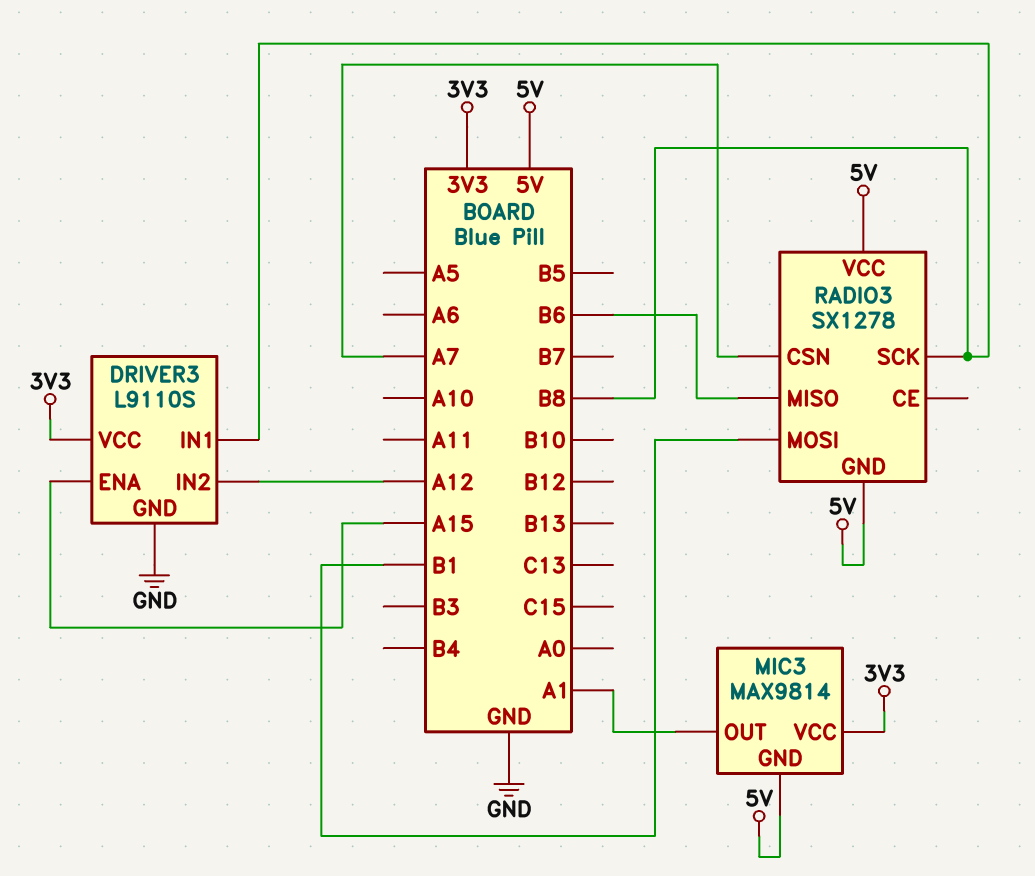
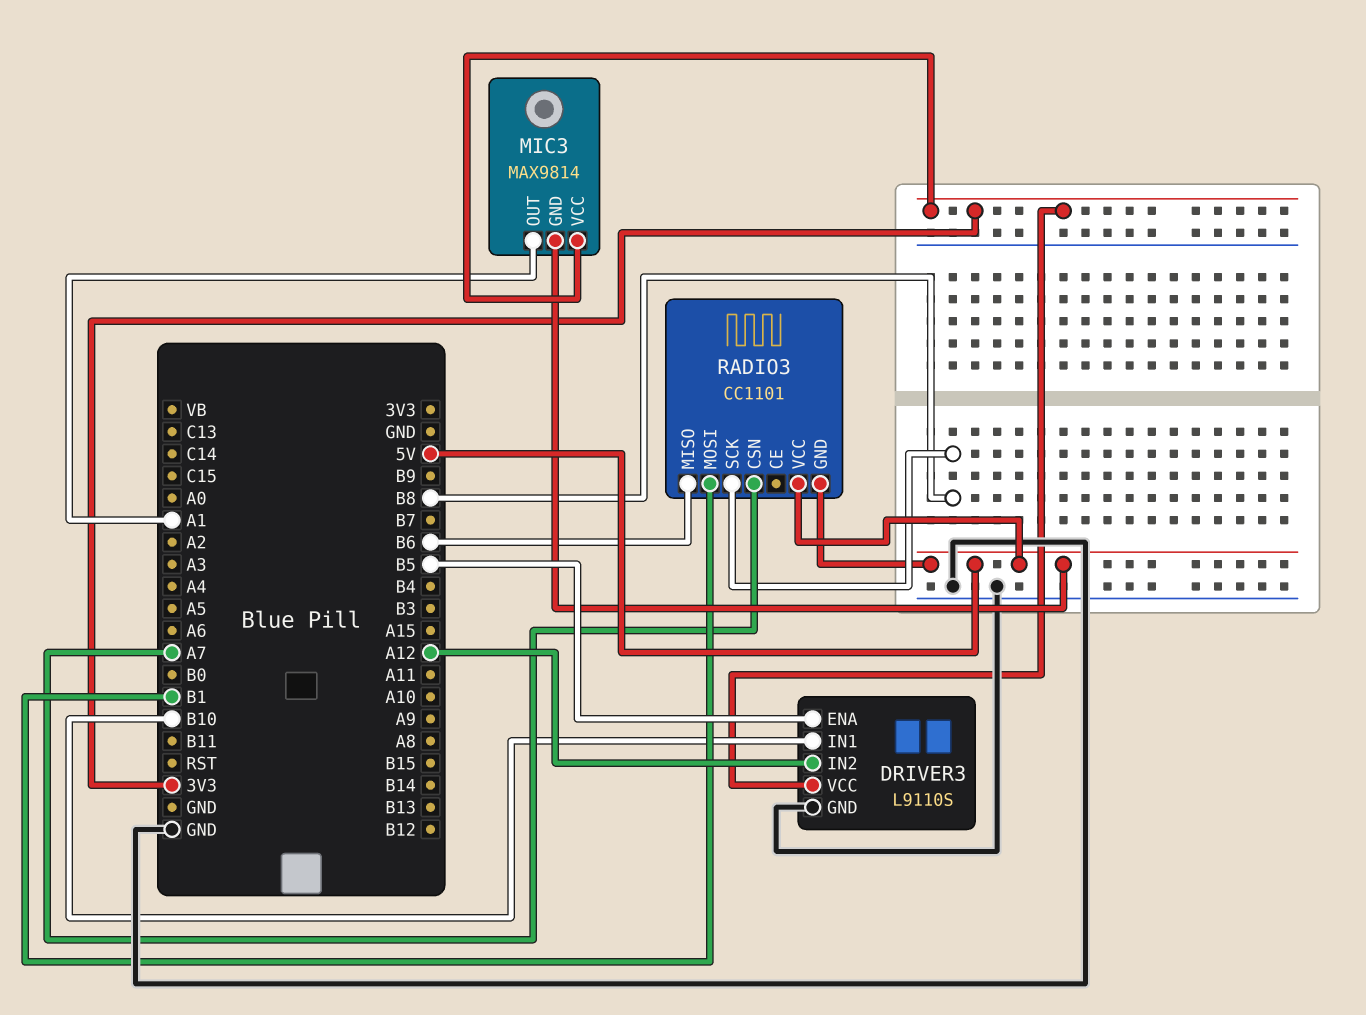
DRIVER3 pin ENA: A15 -> B5
DRIVER3 pin IN1: B8 -> B10
RADIO3: SX1278 -> CC1101

